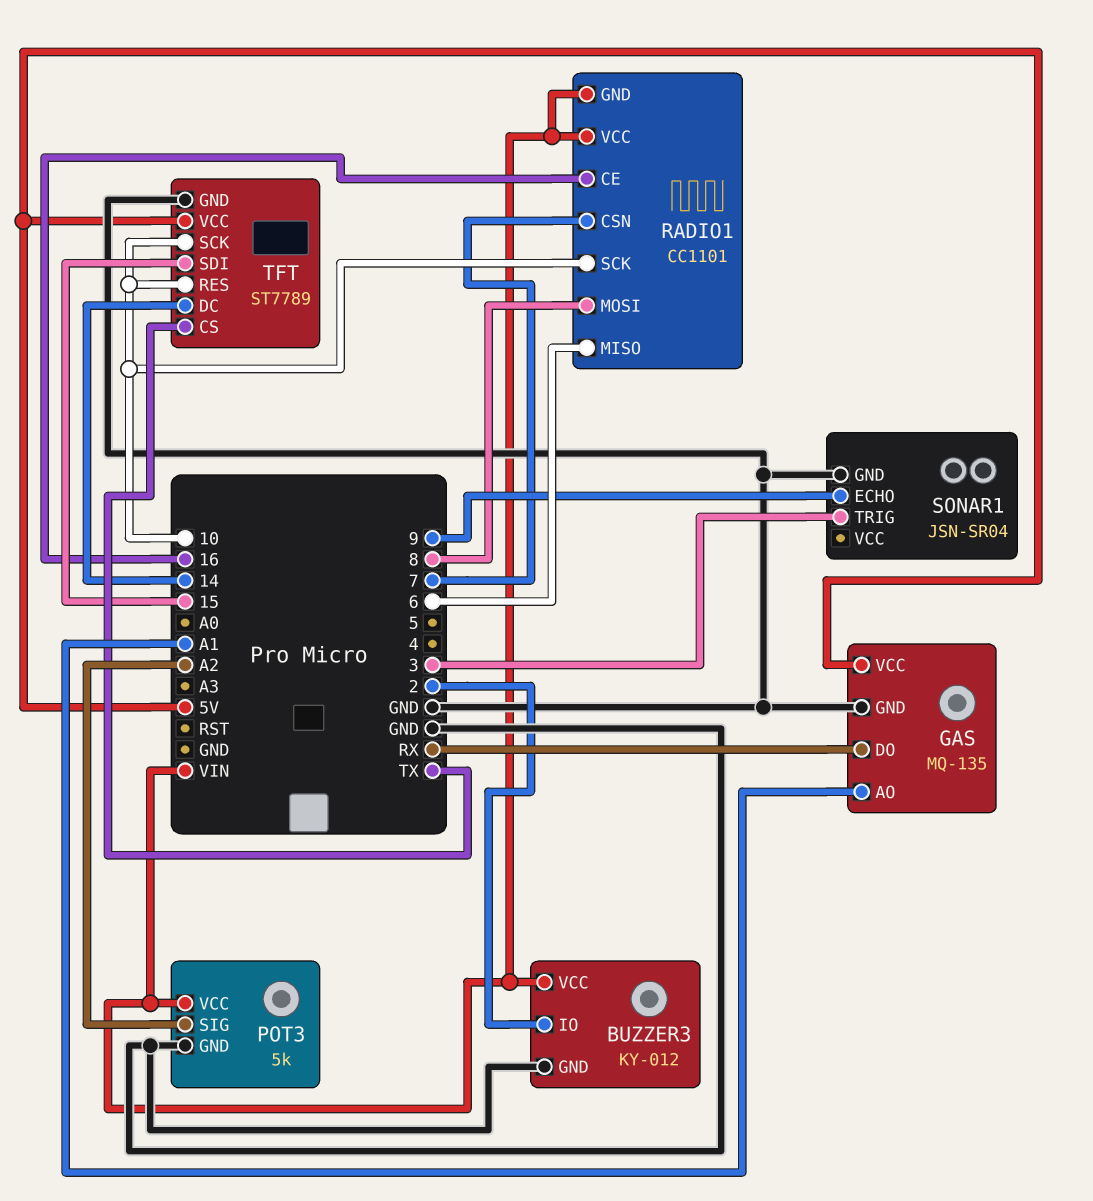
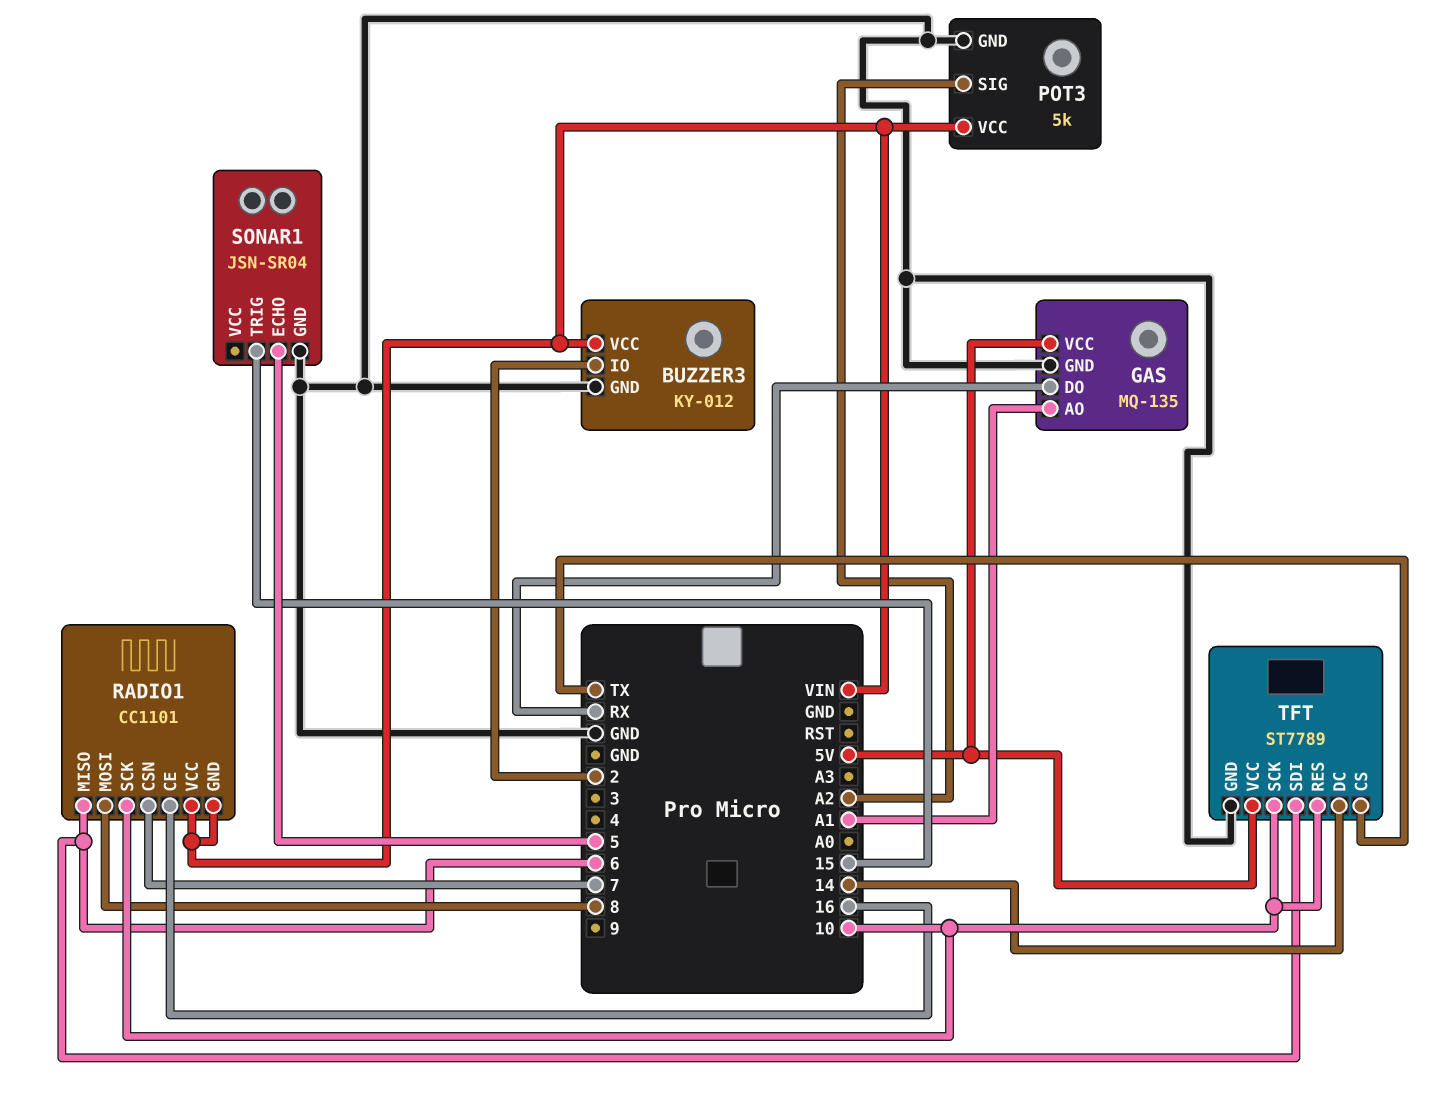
SONAR1 pin ECHO: 9 -> 5
SONAR1 pin TRIG: 3 -> 15
TFT pin SDI: 15 -> 6

